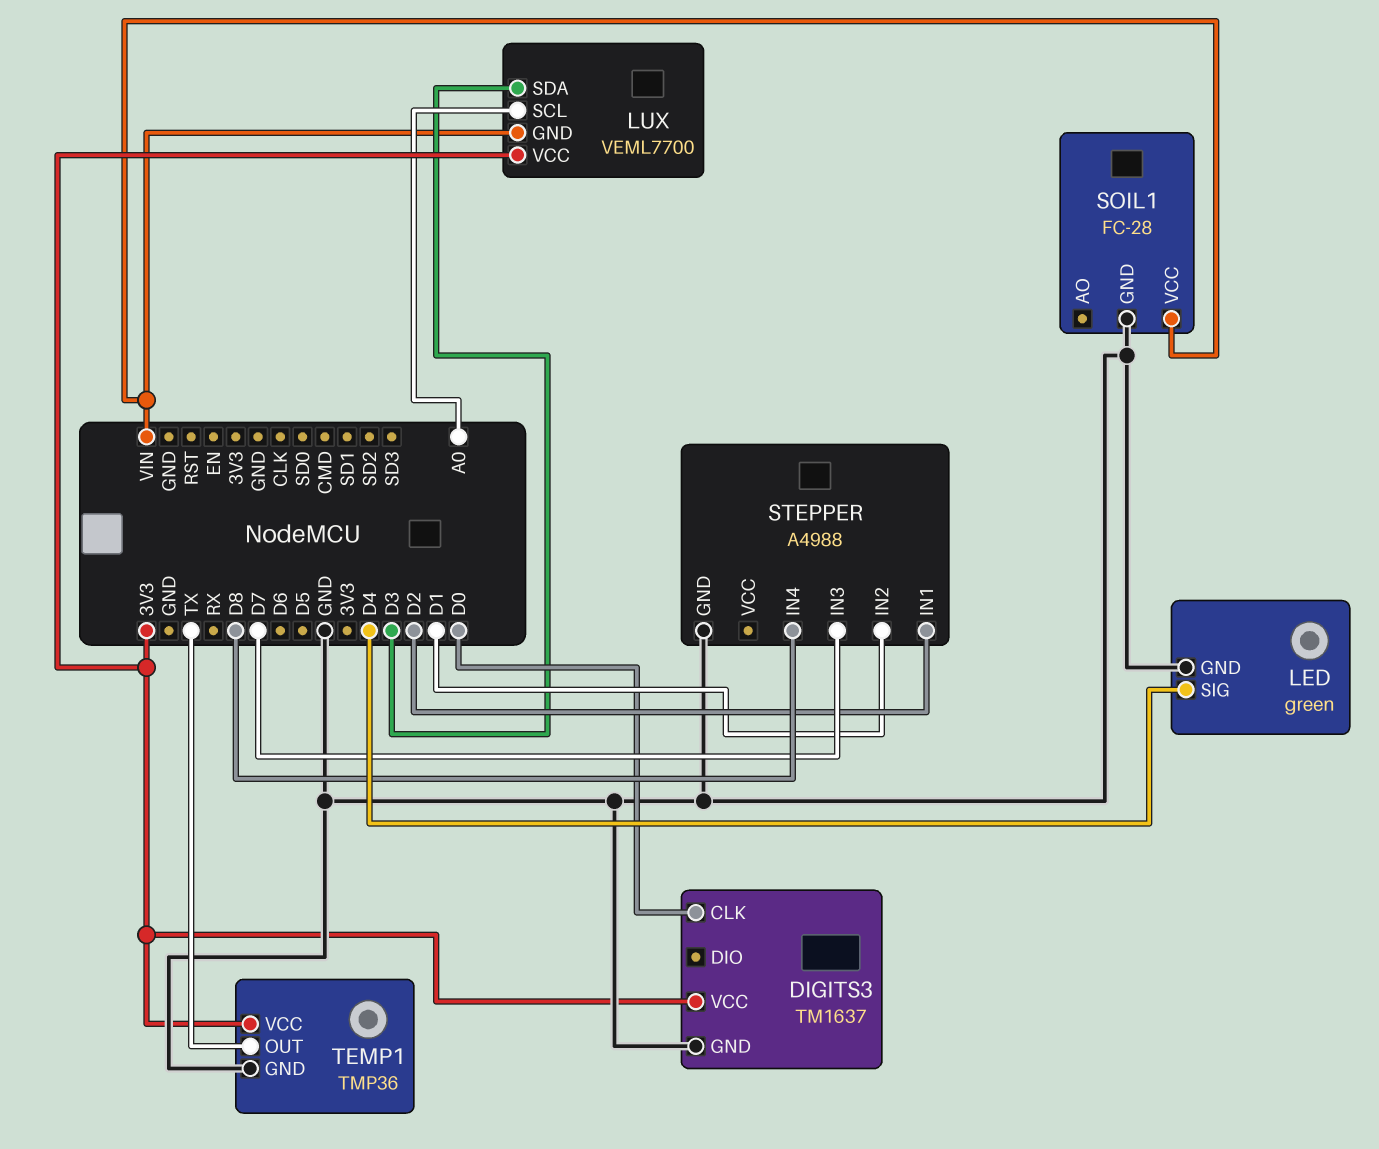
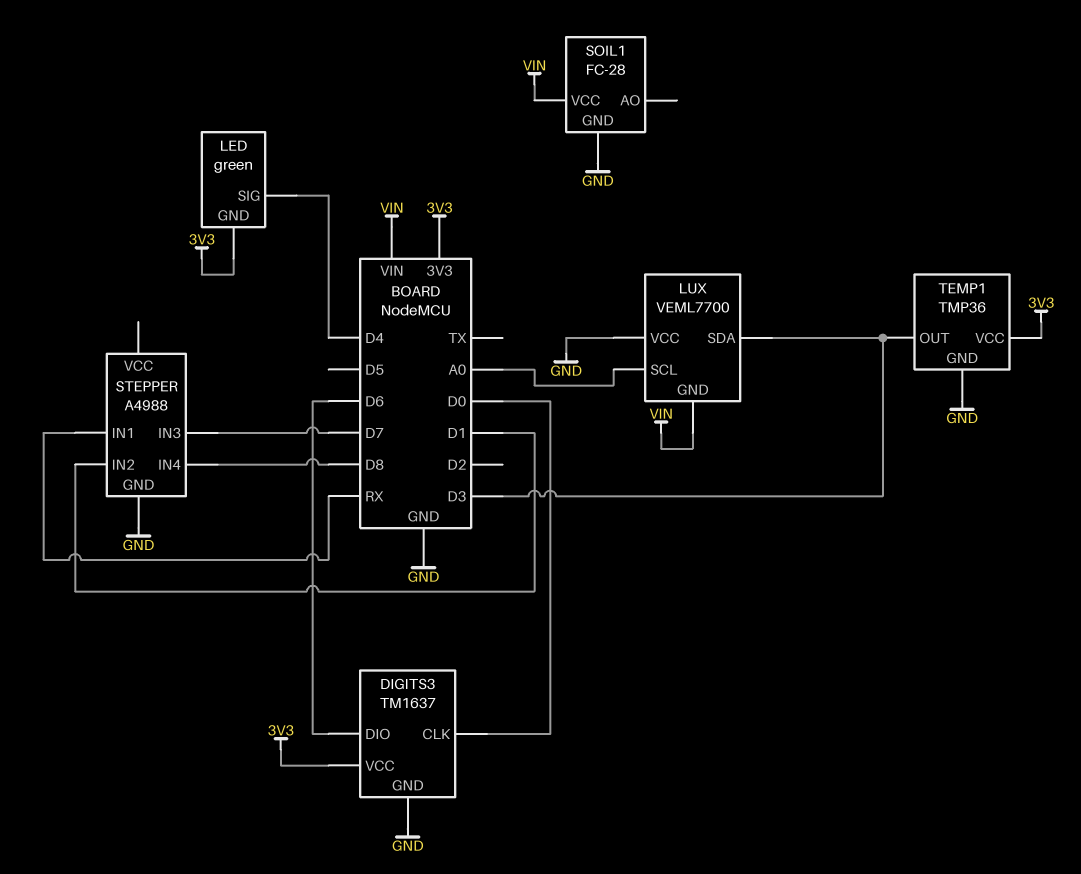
DIGITS3 pin DIO: none -> D6
LED pin GND: GND -> 3V3
LUX pin VCC: 3V3 -> GND
STEPPER pin IN1: D2 -> RX
TEMP1 pin OUT: TX -> D3

